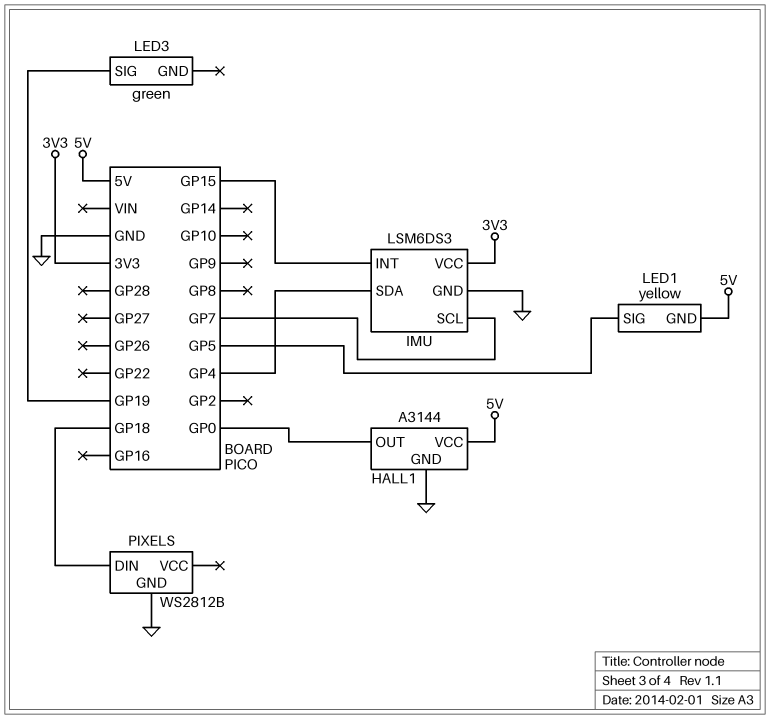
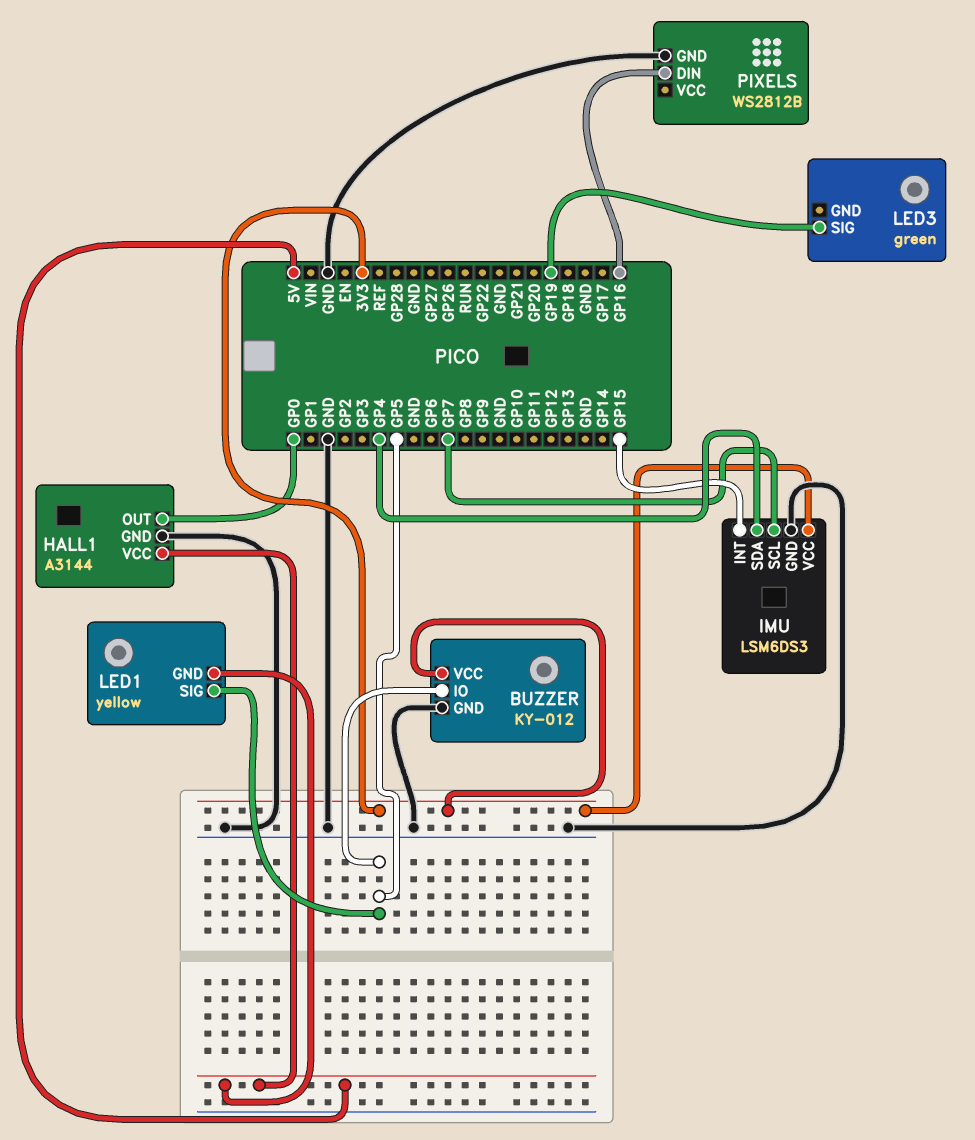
BUZZER: none -> KY-012
BUZZER pin GND: none -> GND
BUZZER pin IO: none -> GP5
BUZZER pin VCC: none -> 3V3
PIXELS pin DIN: GP18 -> GP16

